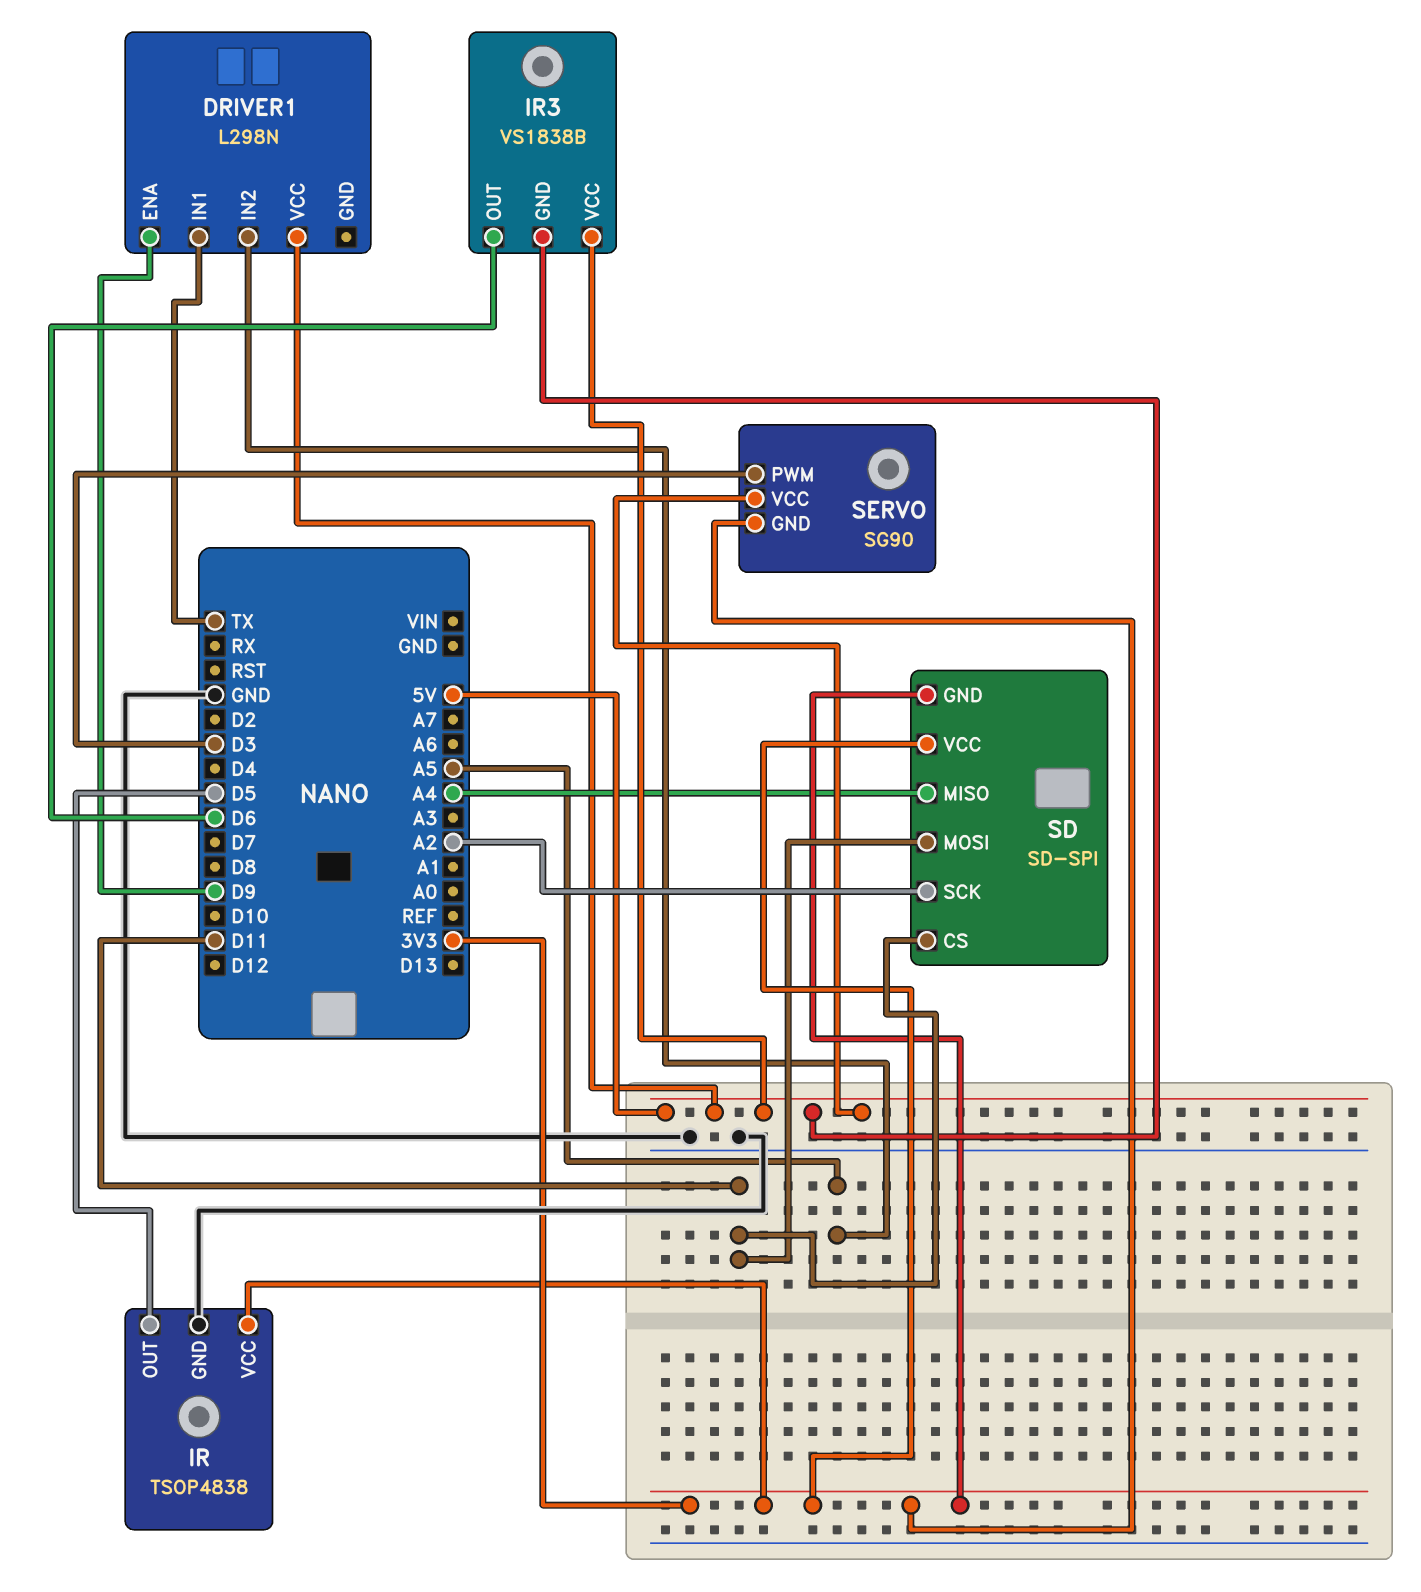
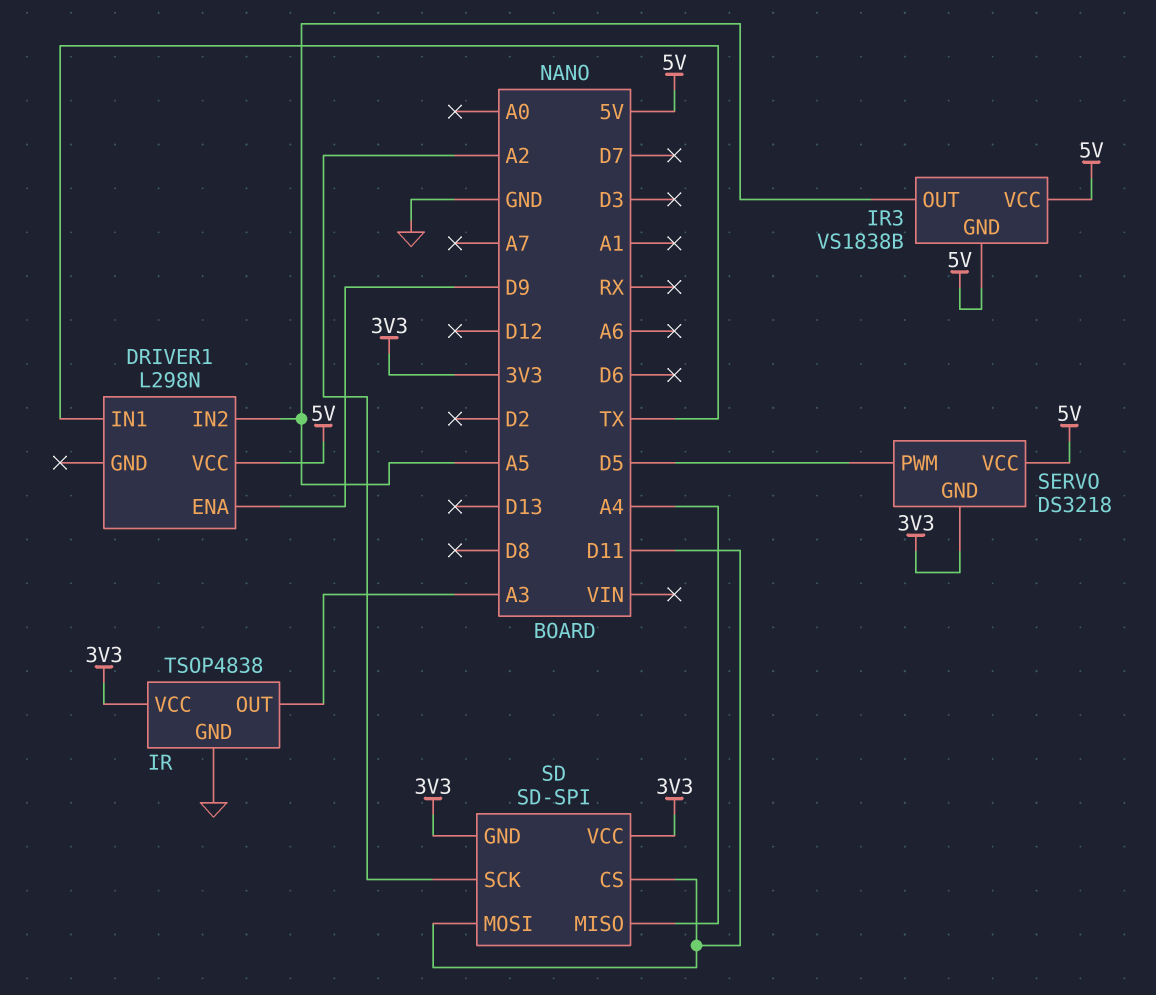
IR pin OUT: D5 -> A3
IR3 pin OUT: D6 -> A5
SERVO: SG90 -> DS3218
SERVO pin PWM: D3 -> D5

